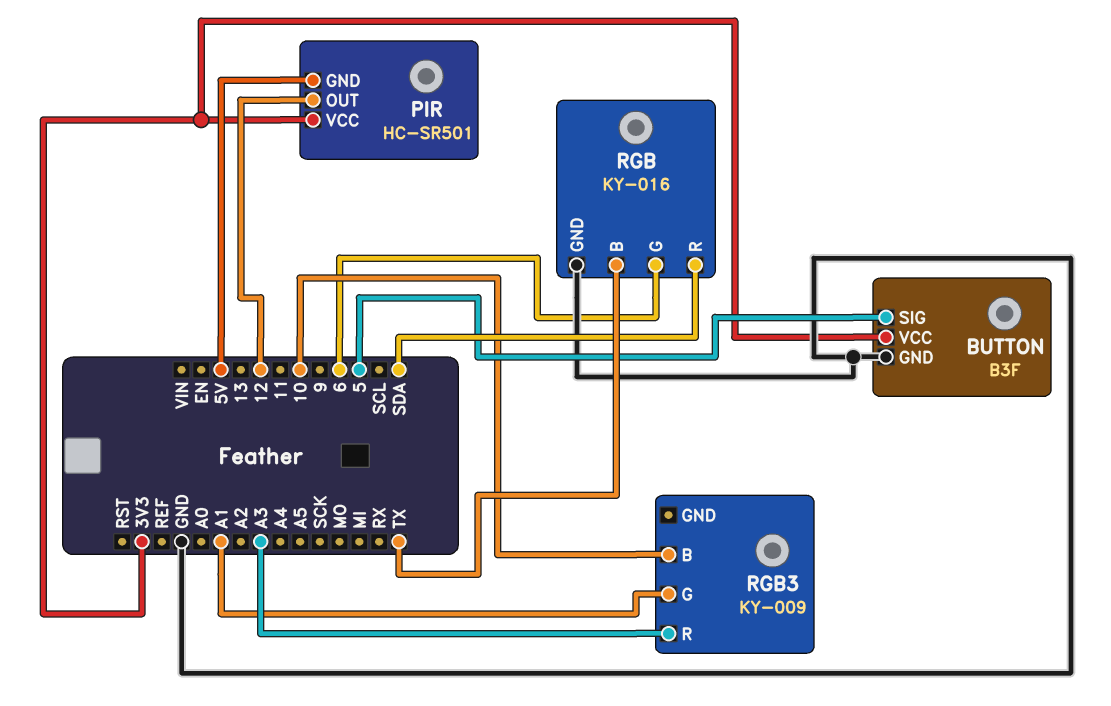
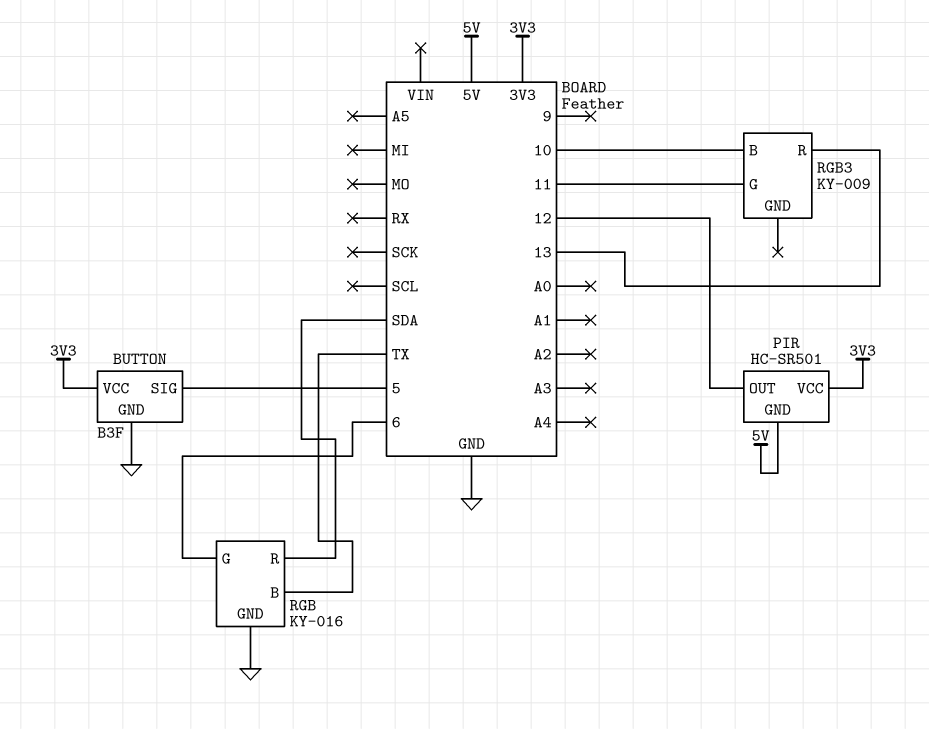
RGB3 pin G: A1 -> 11
RGB3 pin R: A3 -> 13

